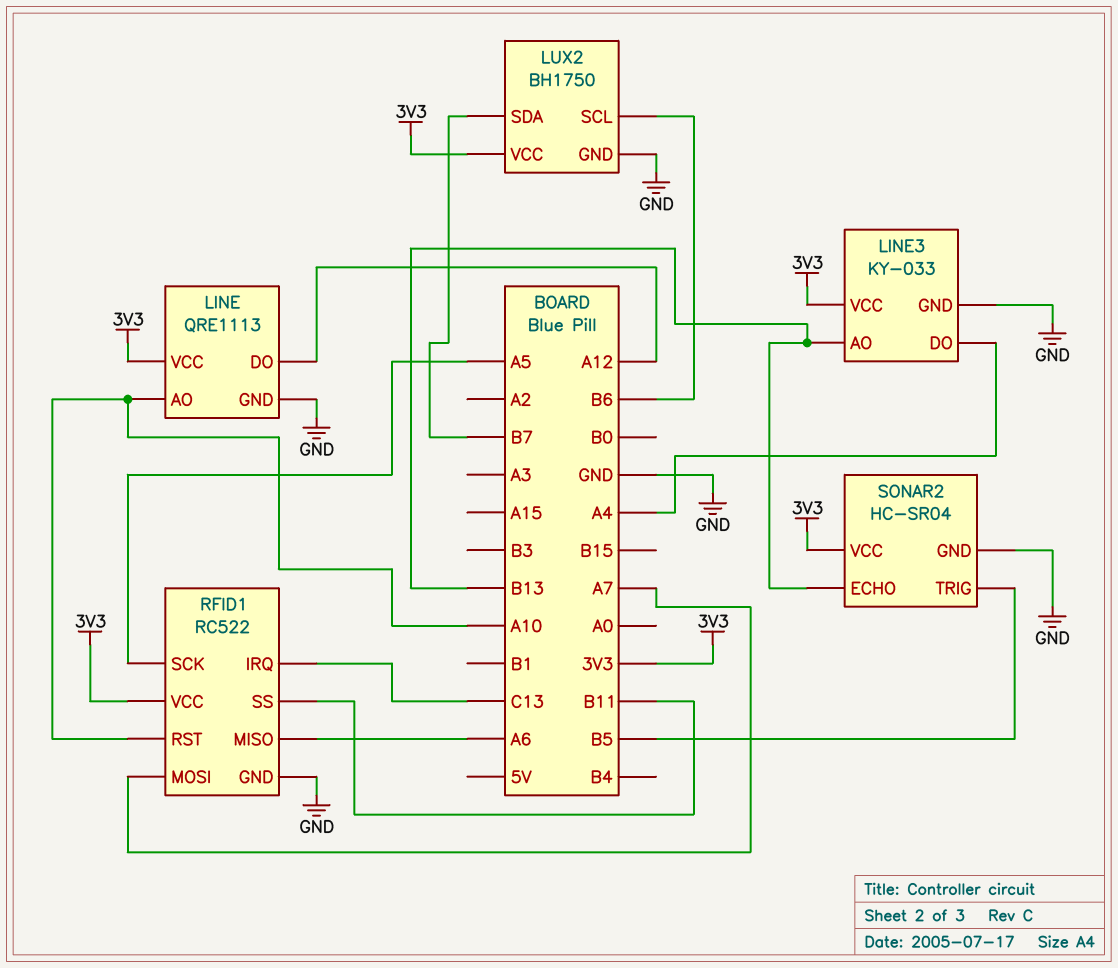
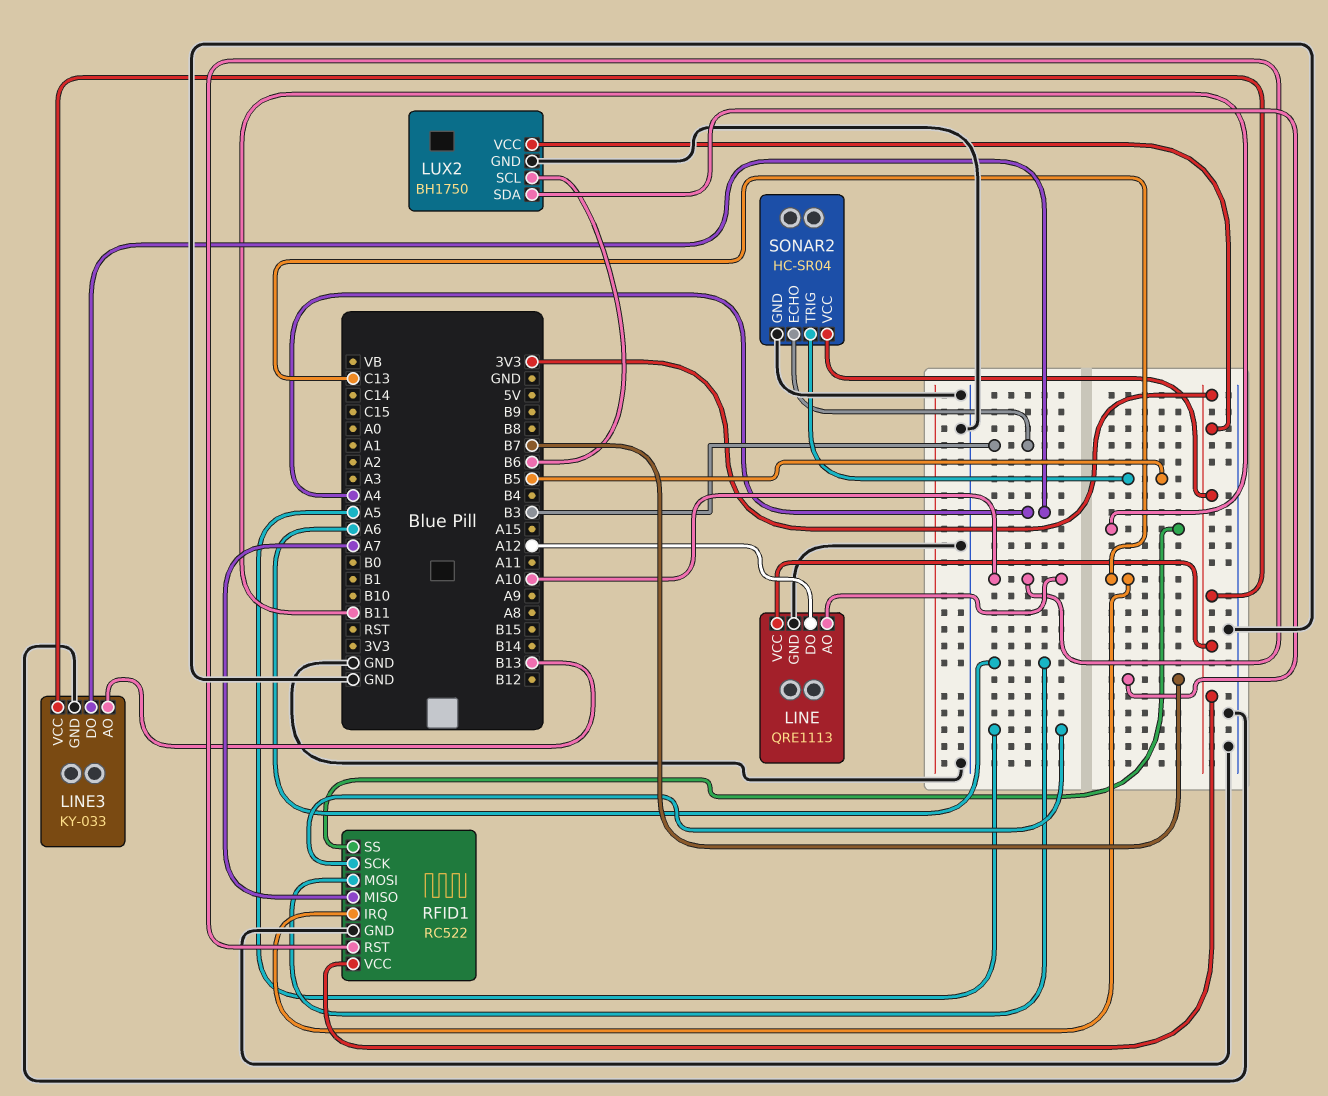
RFID1 pin MISO: A6 -> A7
RFID1 pin MOSI: A7 -> A6
SONAR2 pin ECHO: B13 -> B3

